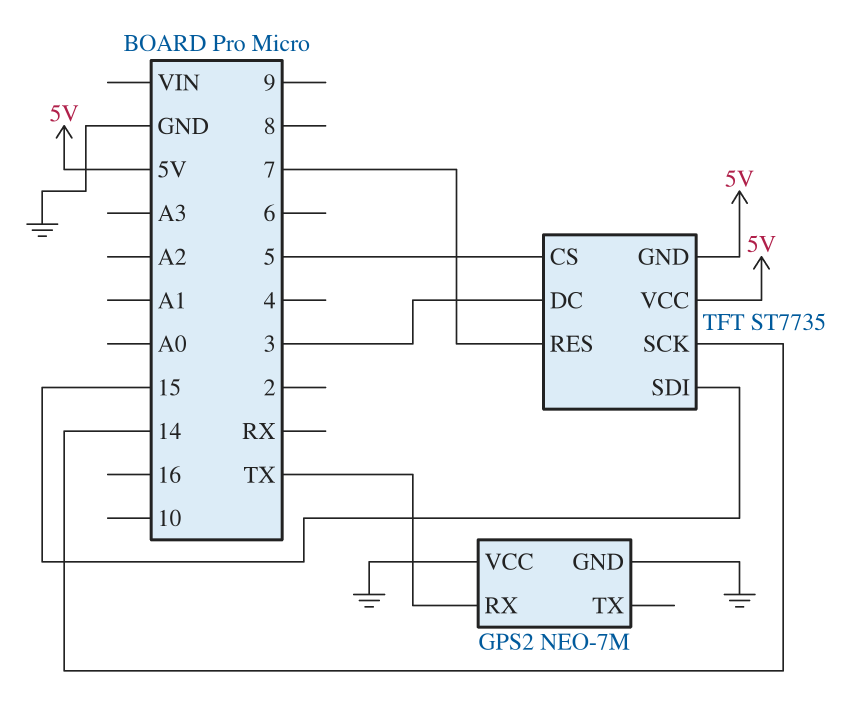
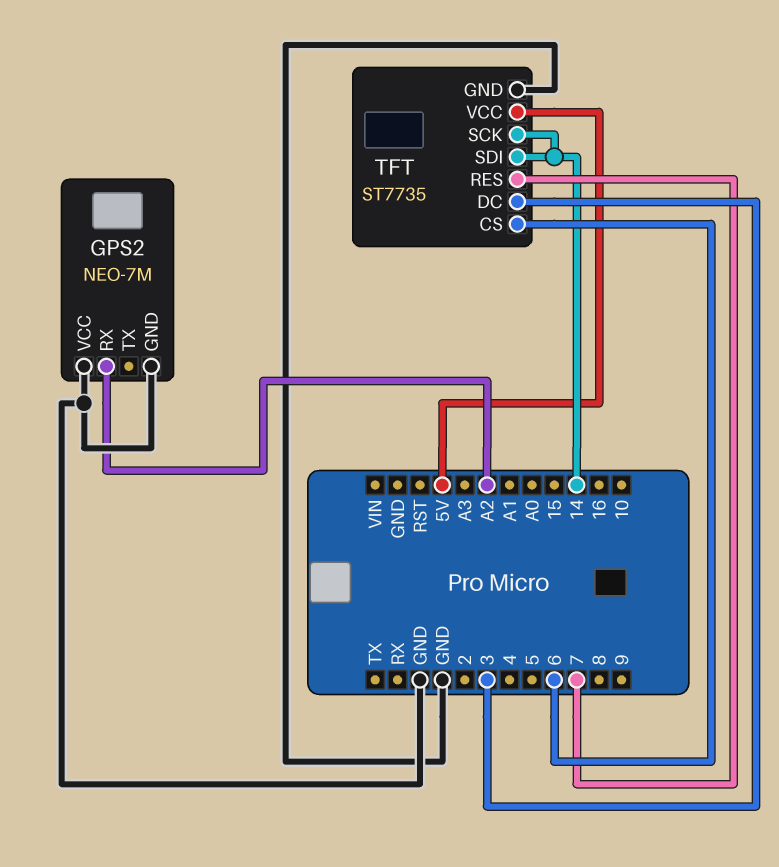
GPS2 pin RX: TX -> A2
TFT pin CS: 5 -> 6
TFT pin GND: 5V -> GND
TFT pin SDI: 15 -> 14

